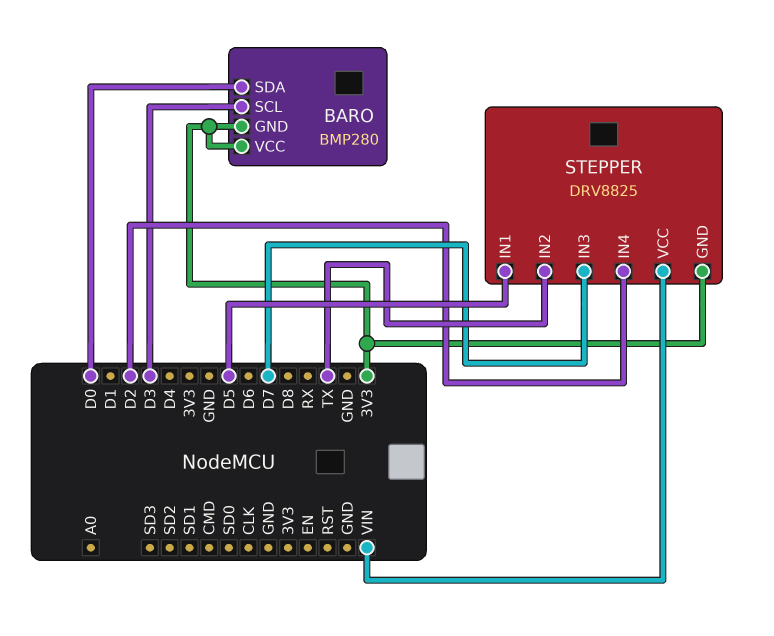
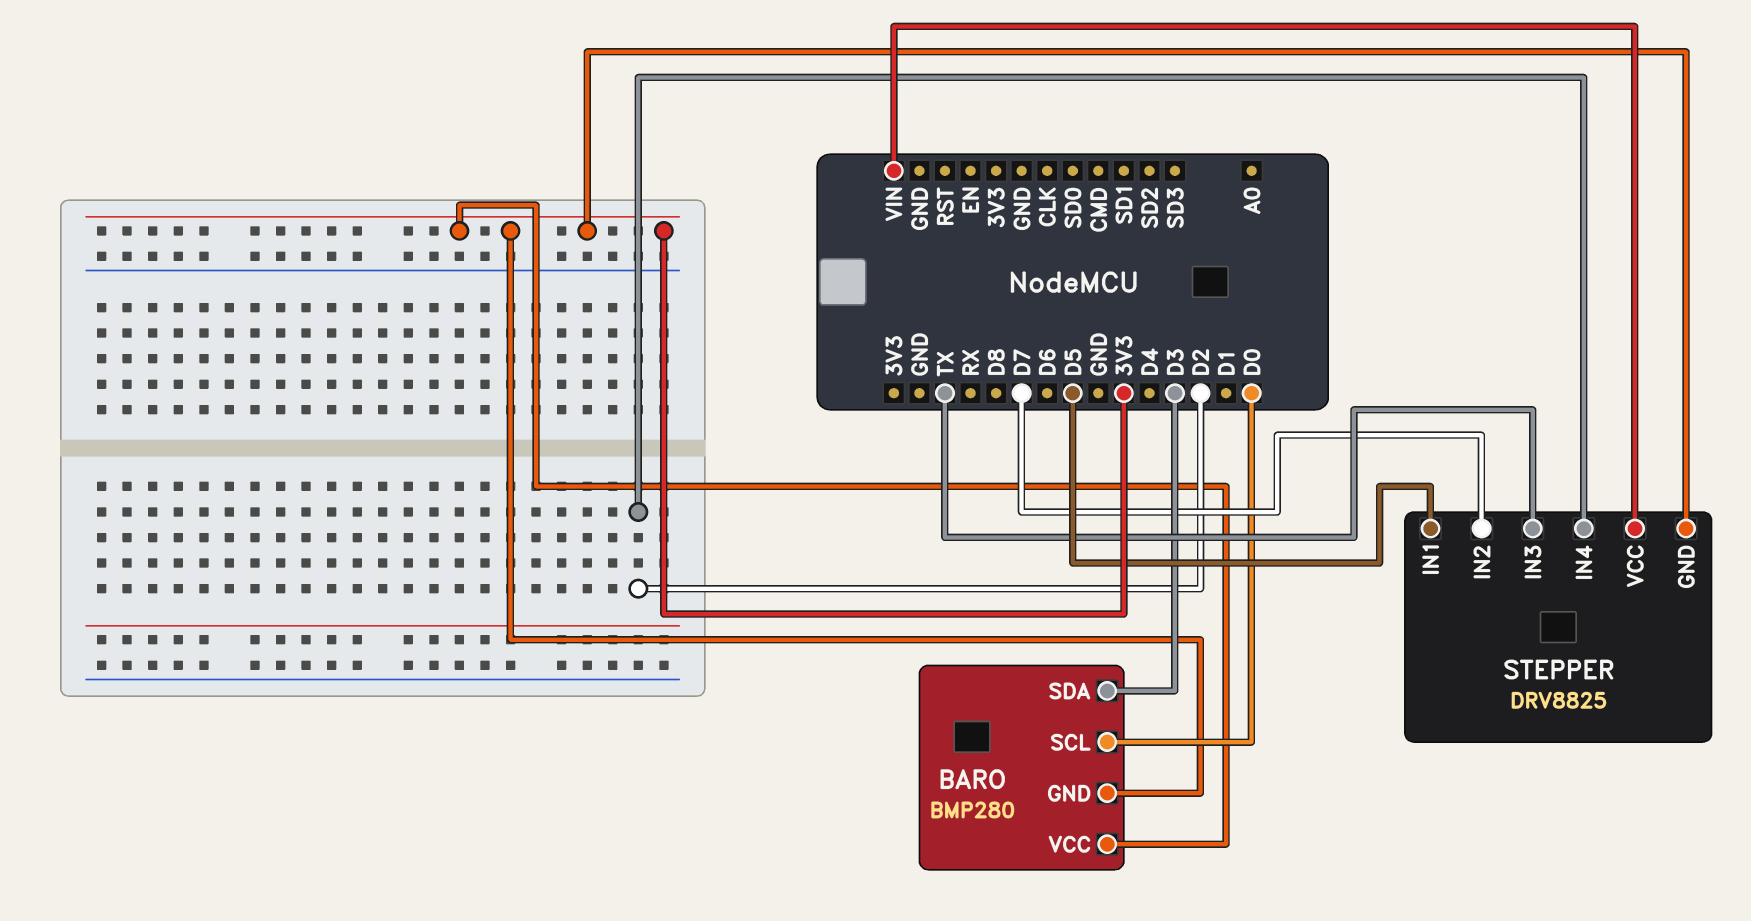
BARO pin SCL: D3 -> D0
BARO pin SDA: D0 -> D3
STEPPER pin IN2: TX -> D7
STEPPER pin IN3: D7 -> TX

